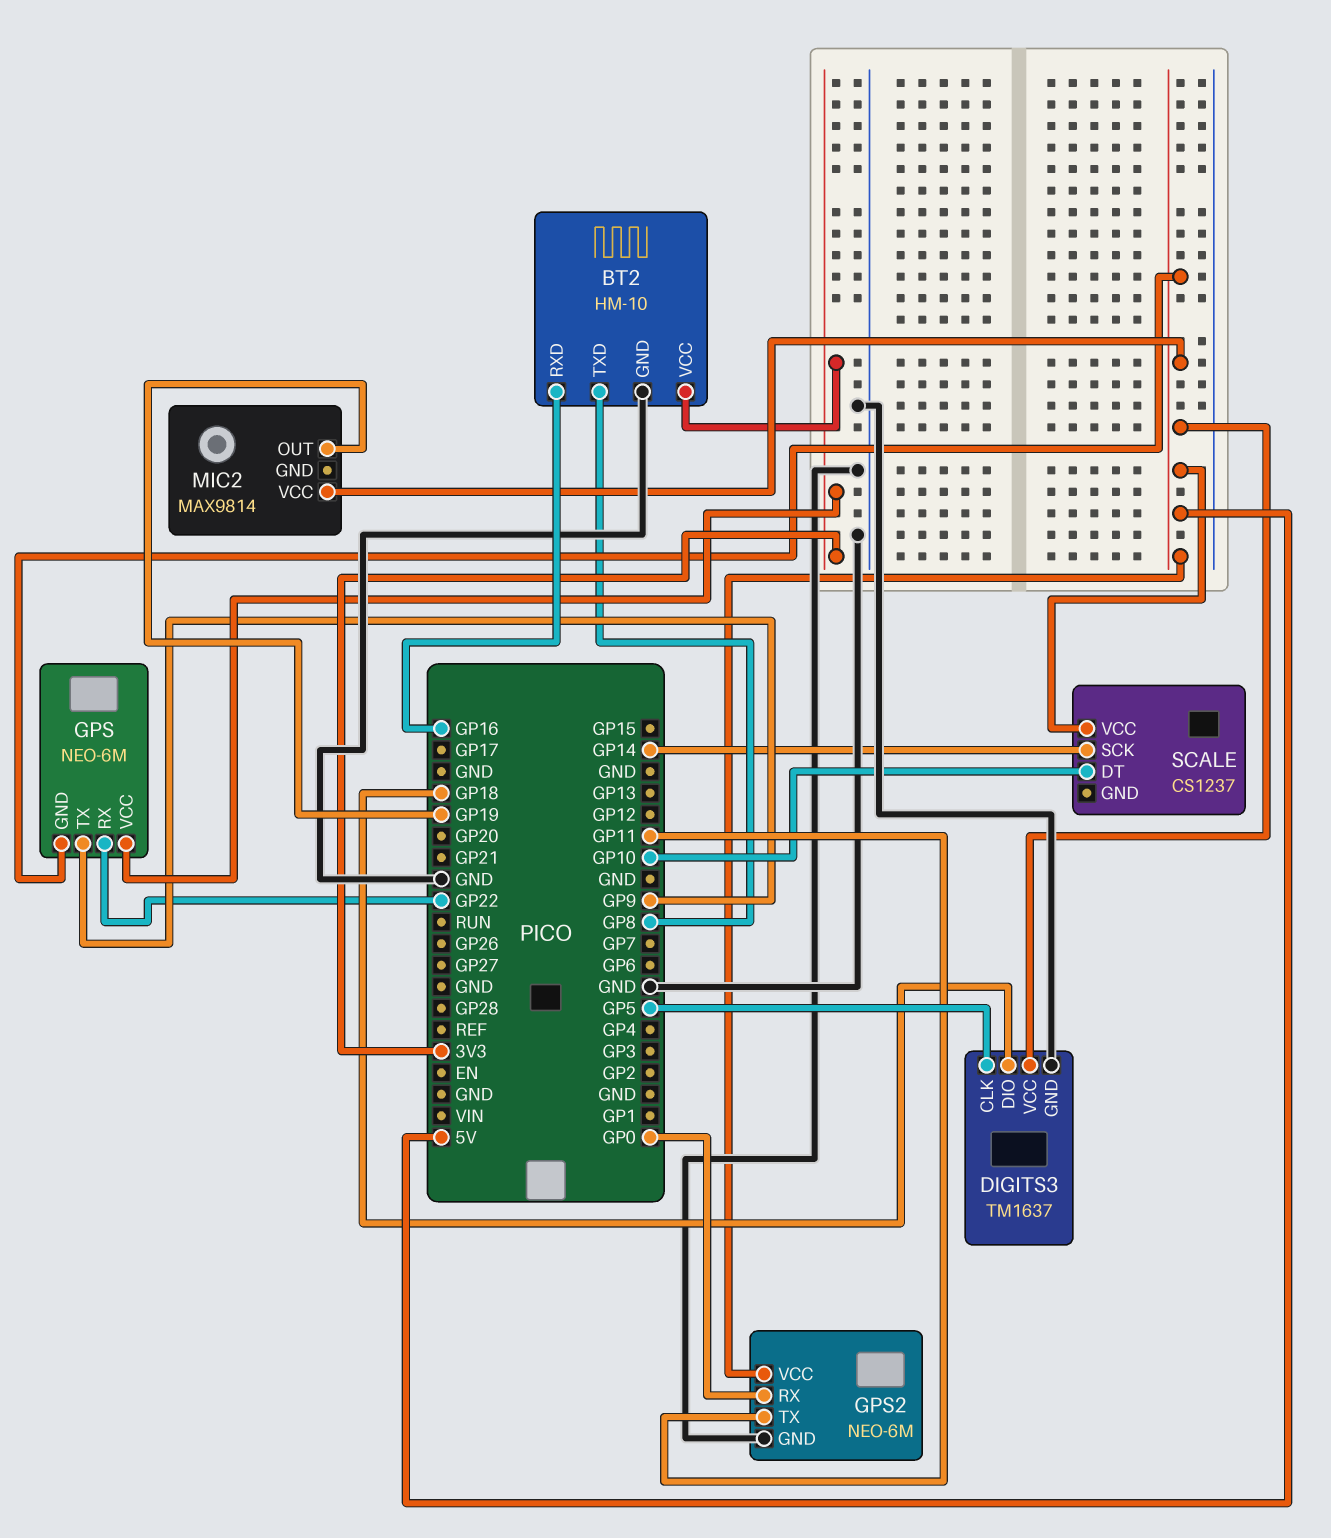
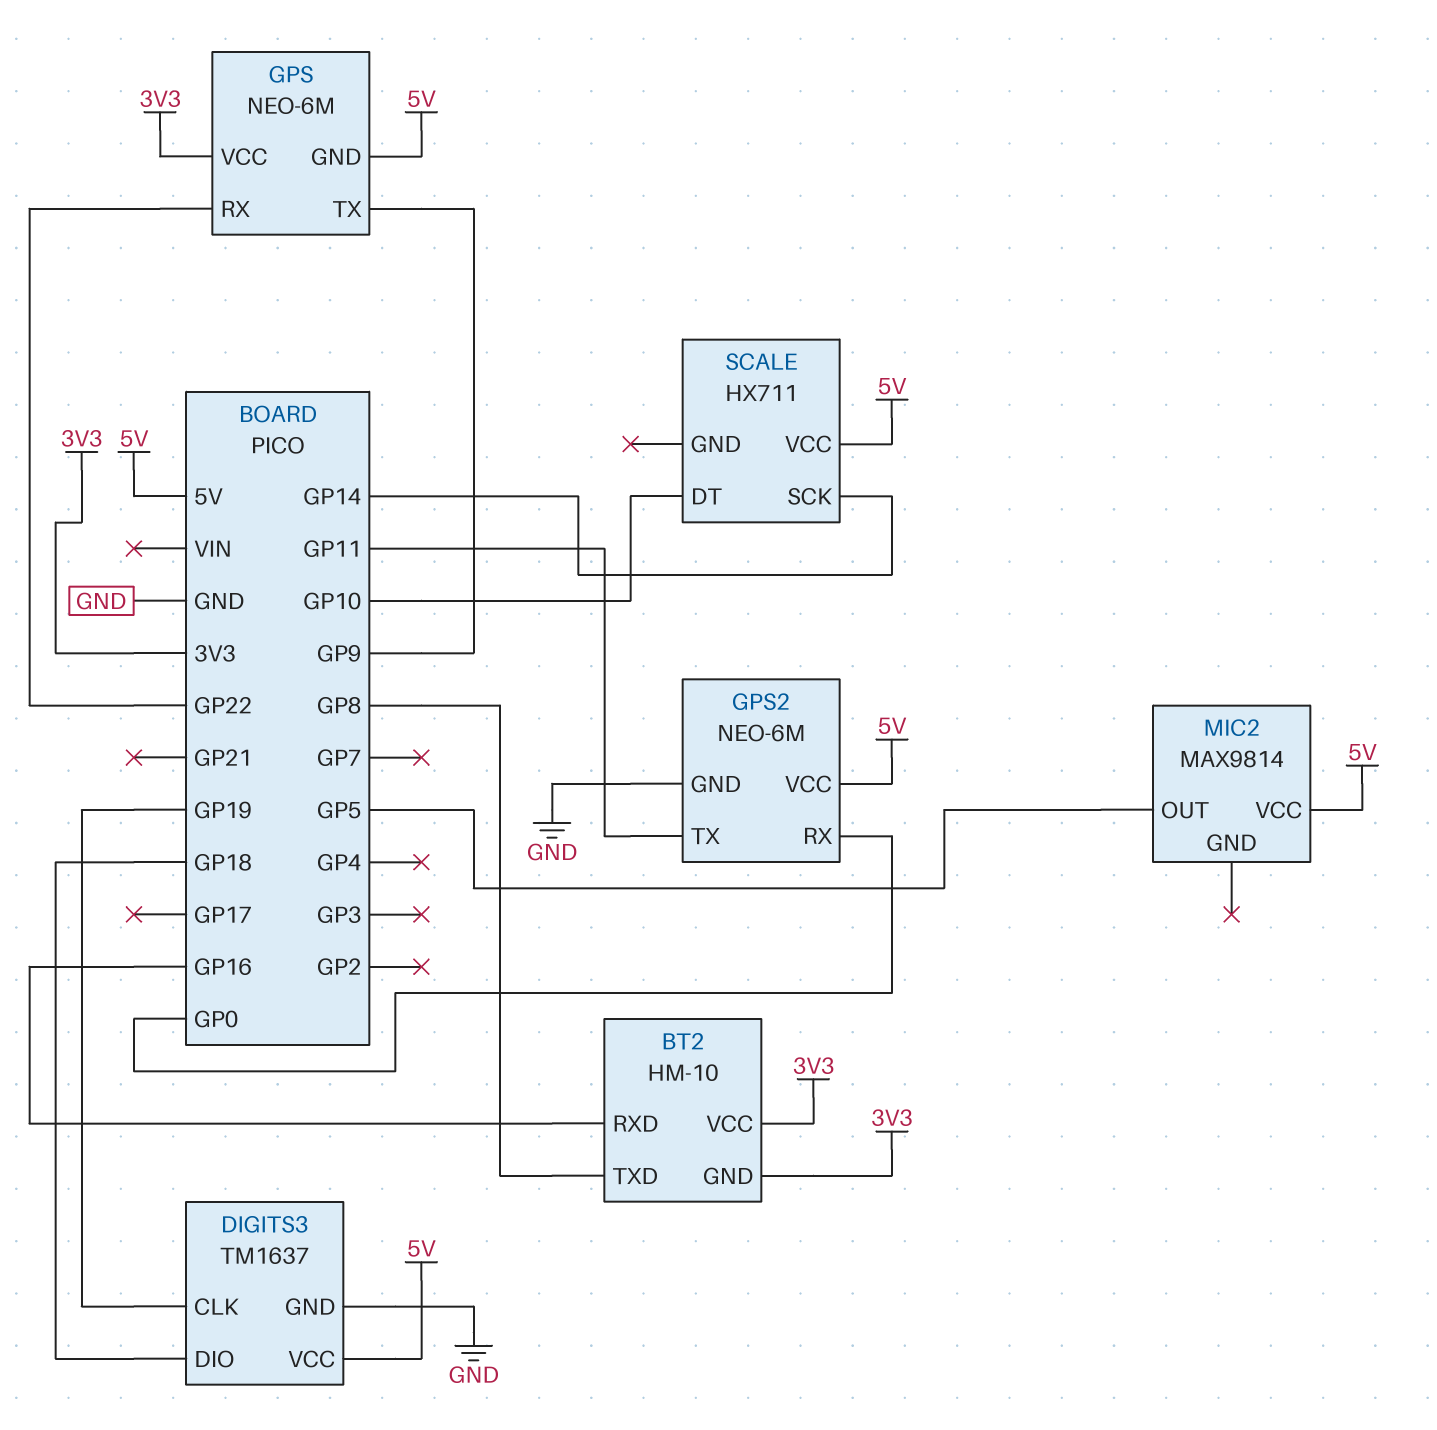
BT2 pin GND: GND -> 3V3
DIGITS3 pin CLK: GP5 -> GP19
MIC2 pin OUT: GP19 -> GP5
SCALE: CS1237 -> HX711

